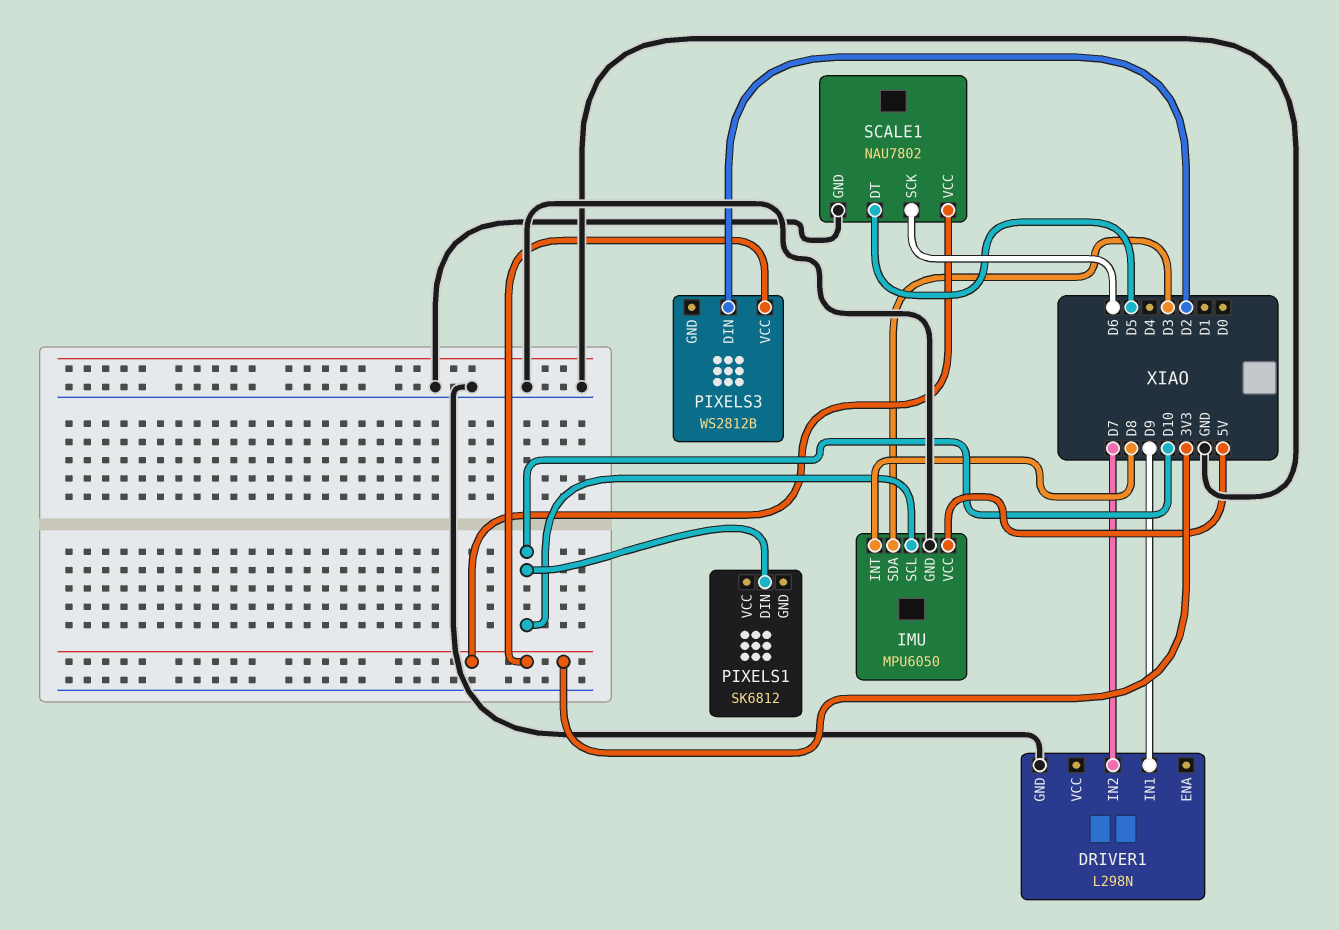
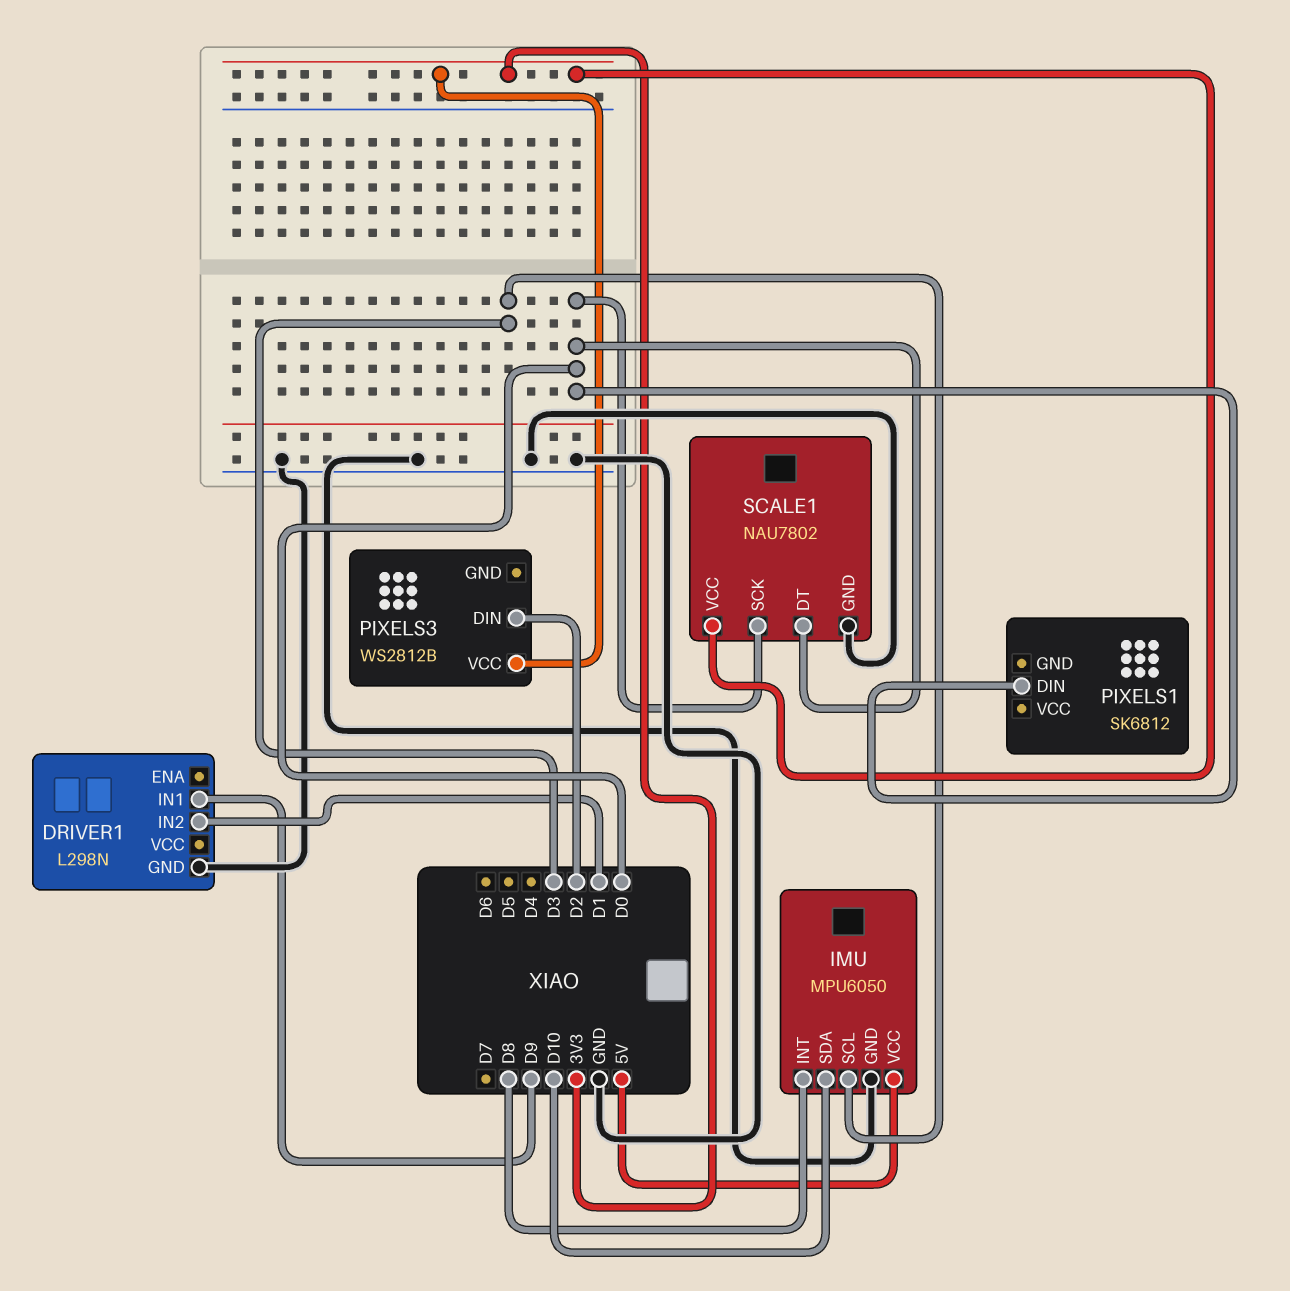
DRIVER1 pin IN2: D7 -> D1
IMU pin SCL: D10 -> D3
IMU pin SDA: D3 -> D10
PIXELS1 pin DIN: D10 -> D0
SCALE1 pin DT: D5 -> D0
SCALE1 pin SCK: D6 -> D0

